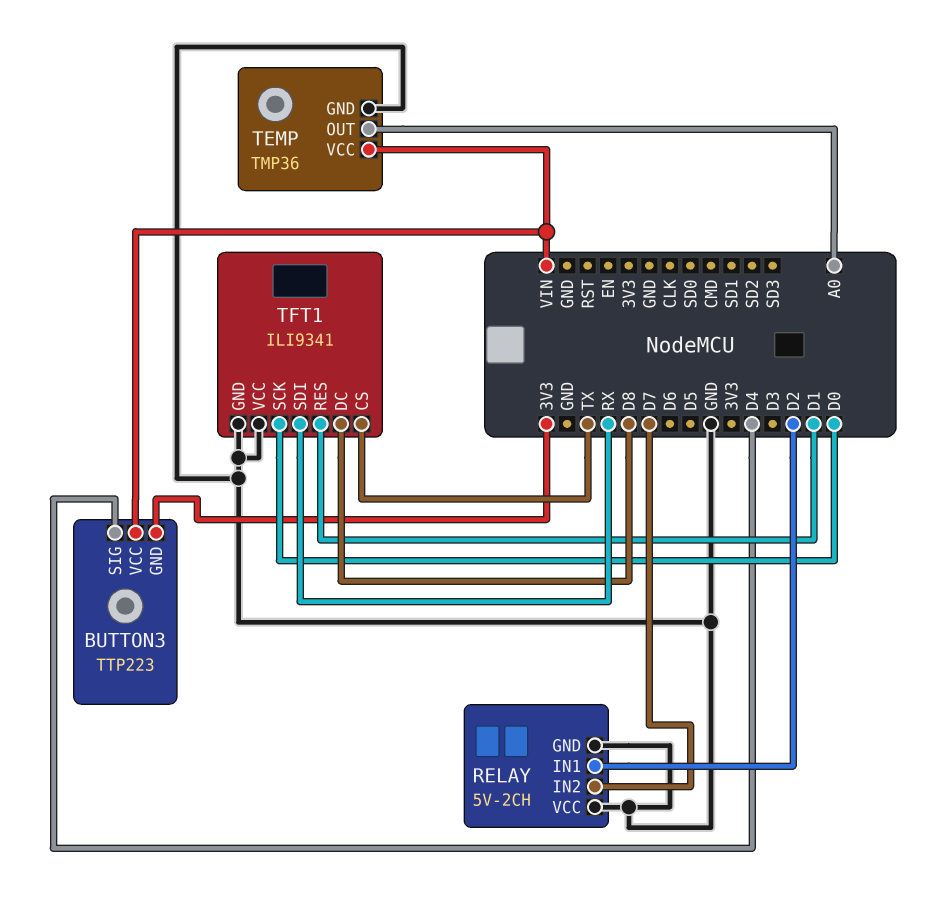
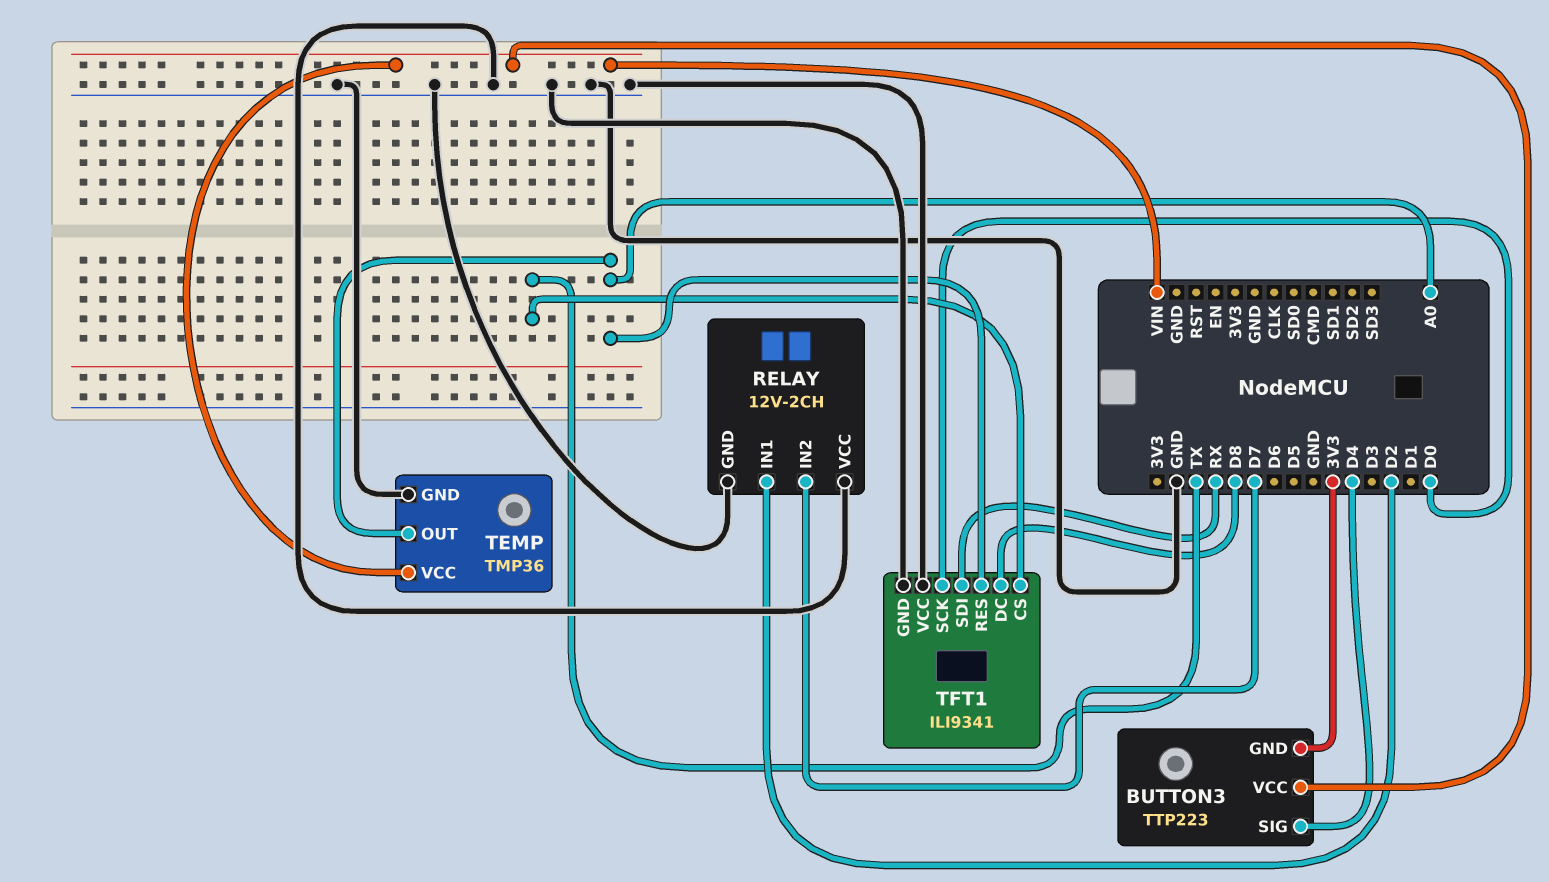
RELAY: 5V-2CH -> 12V-2CH
TFT1 pin RES: D1 -> A0

